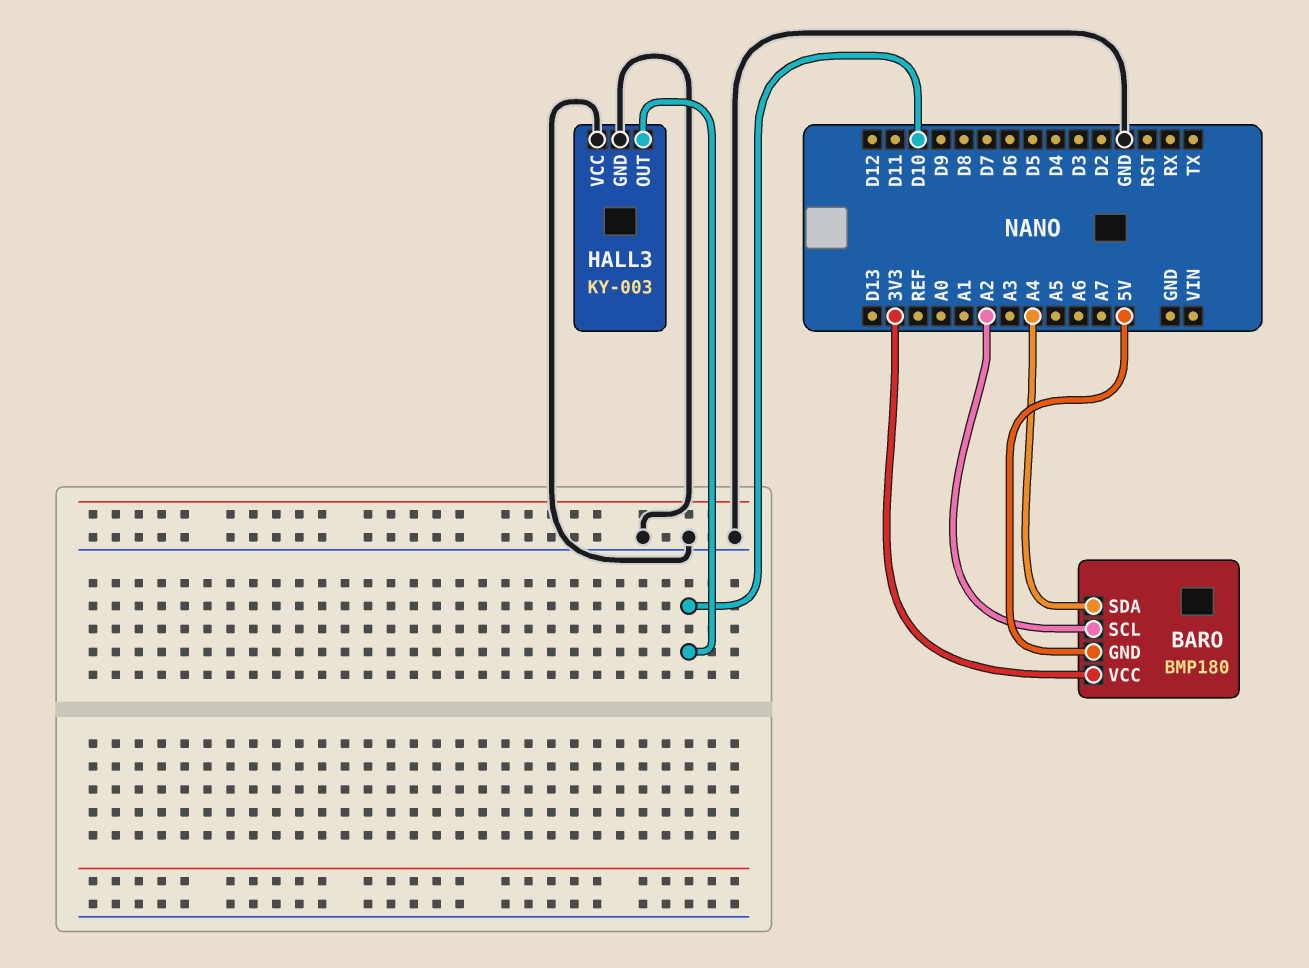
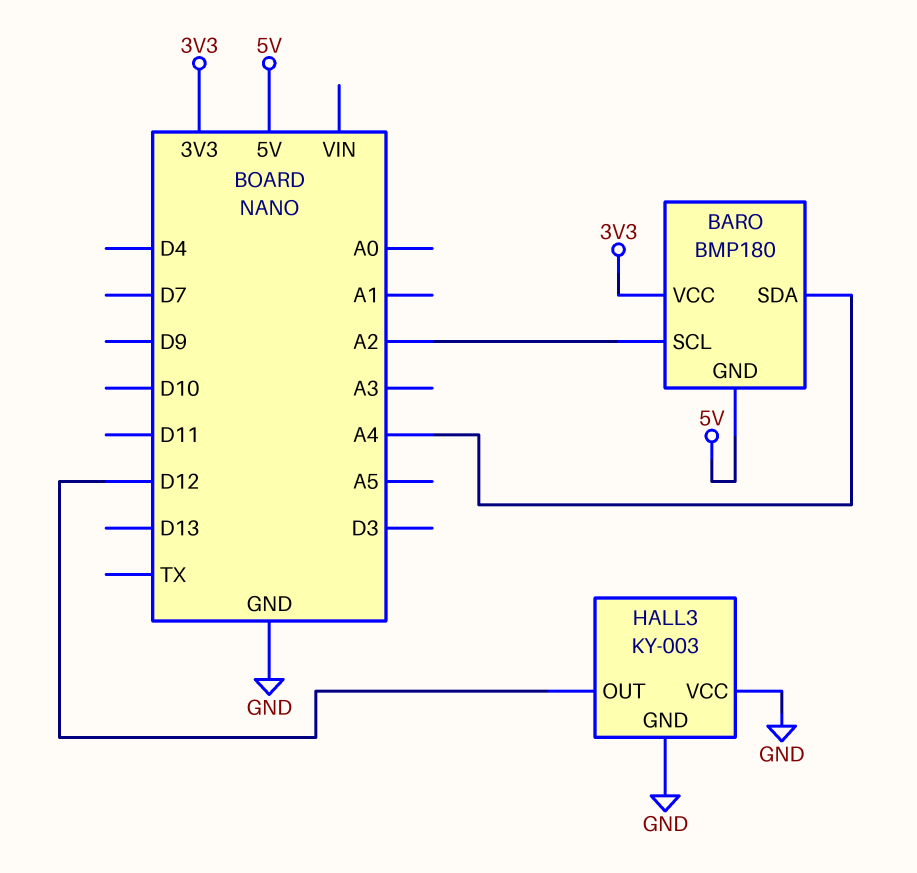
HALL3 pin OUT: D10 -> D12

